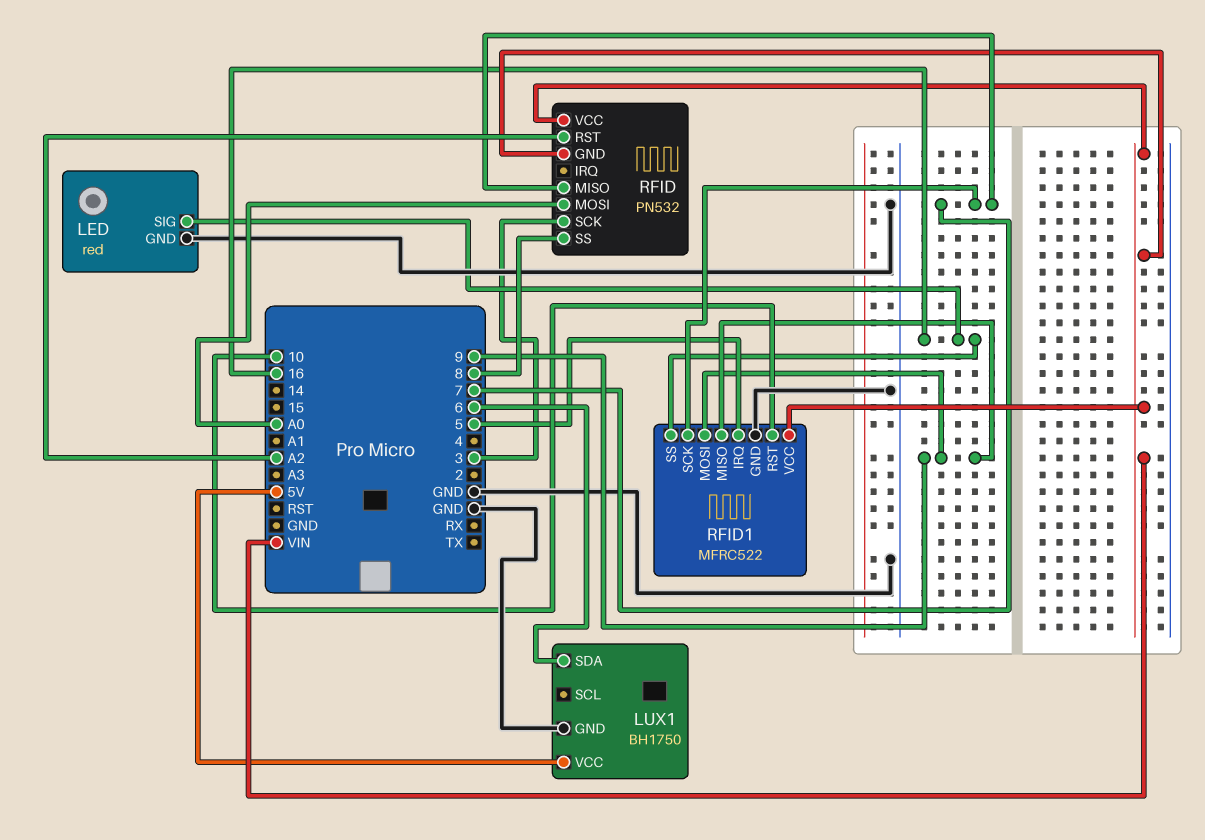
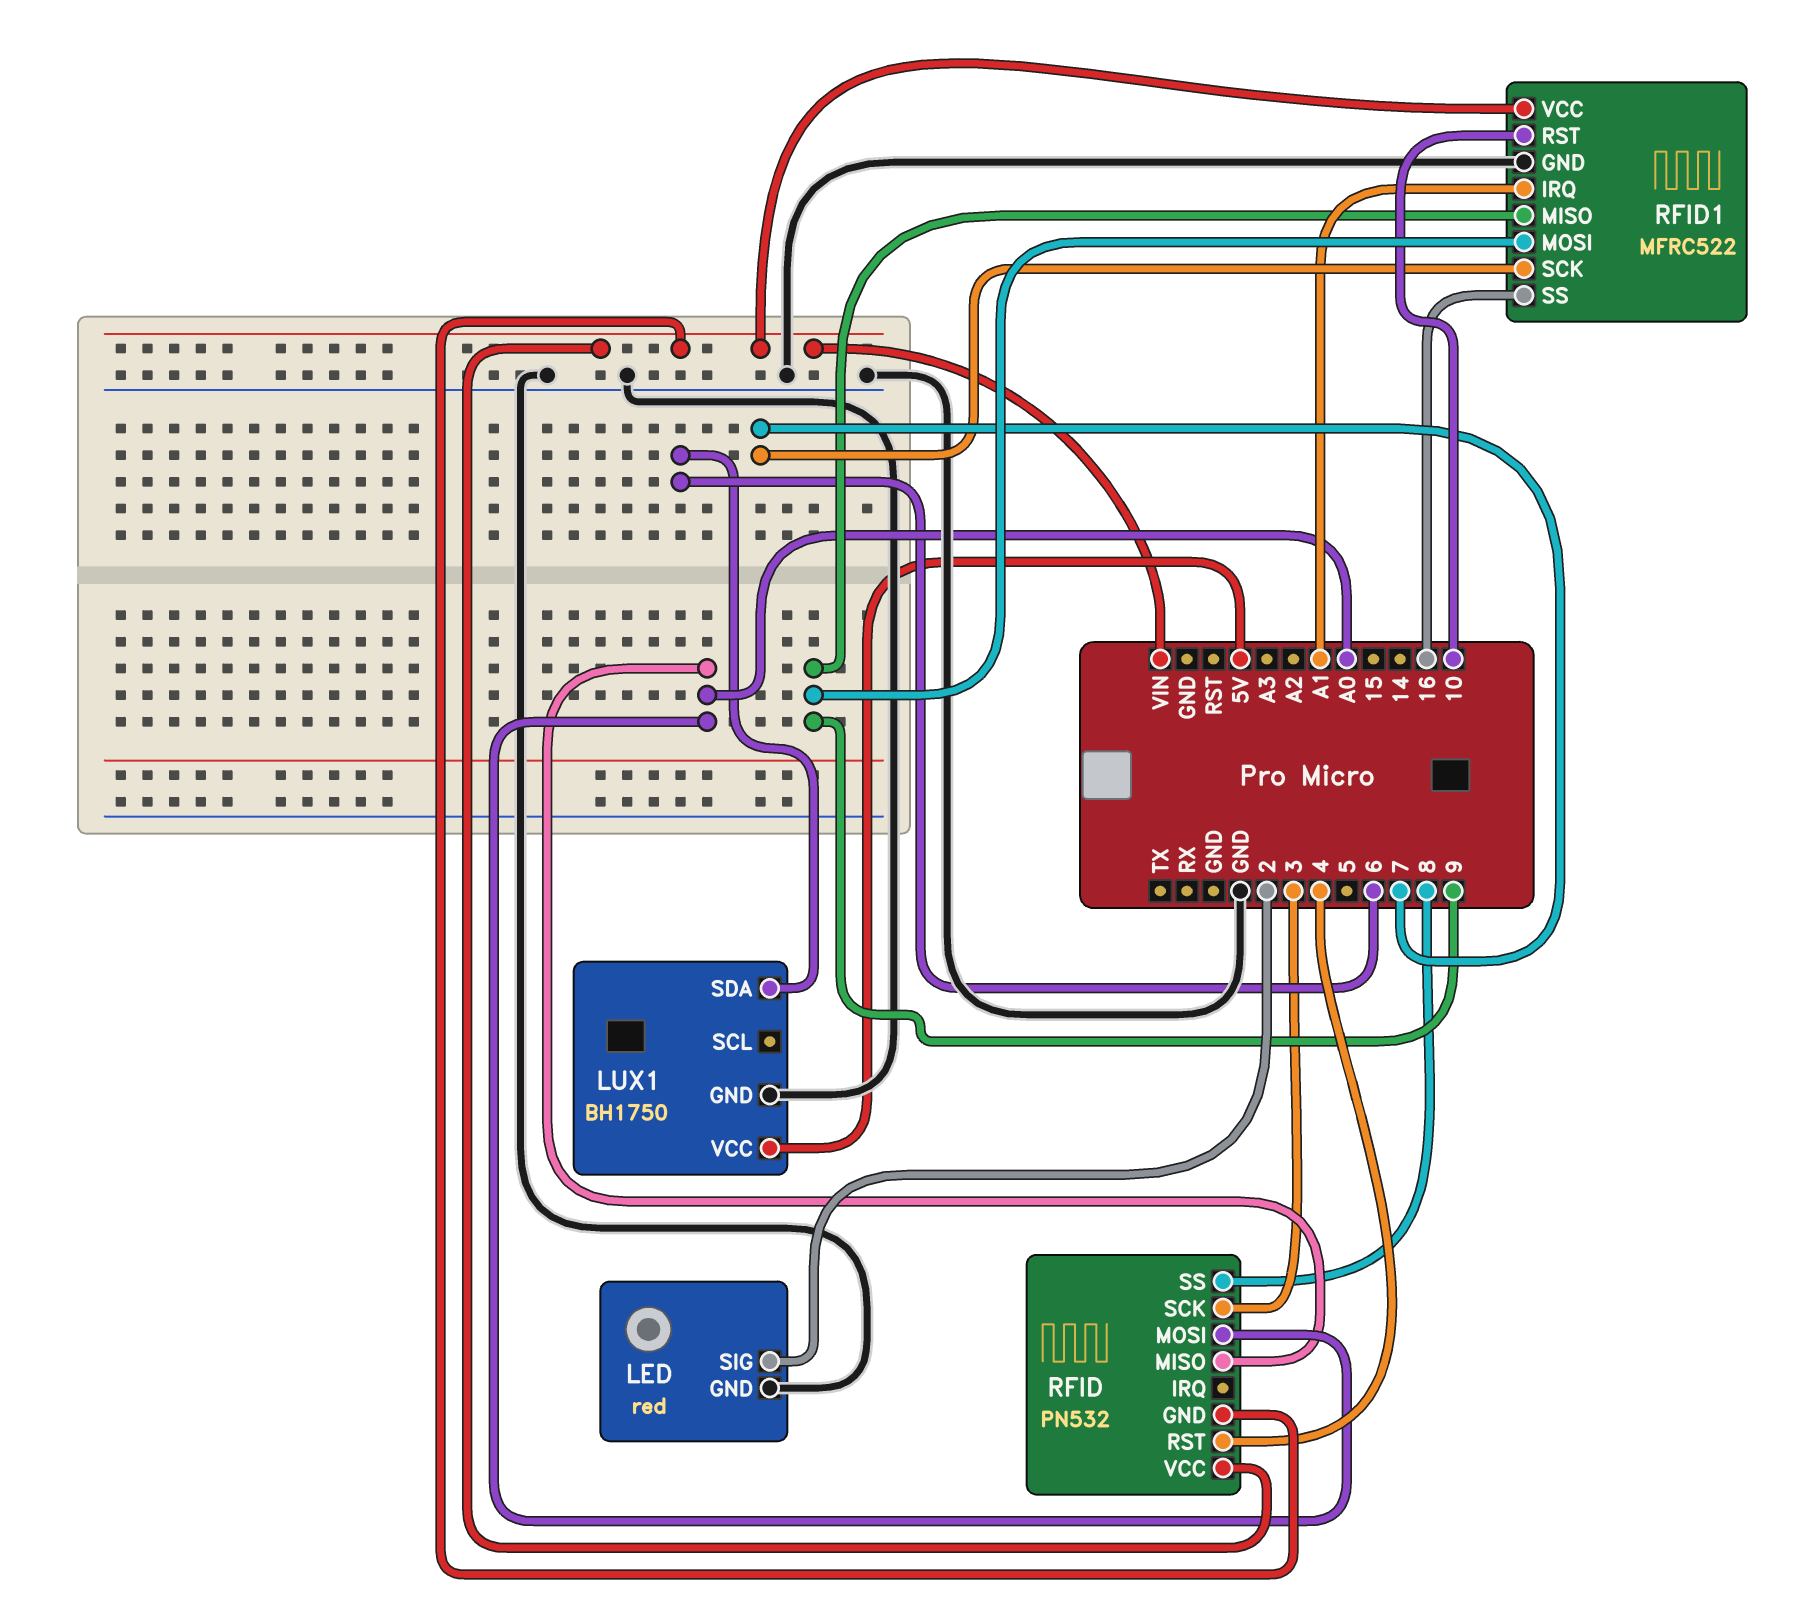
LED pin SIG: 16 -> 2
RFID pin MISO: 7 -> A0
RFID pin RST: A2 -> 4
RFID1 pin IRQ: 5 -> A1

